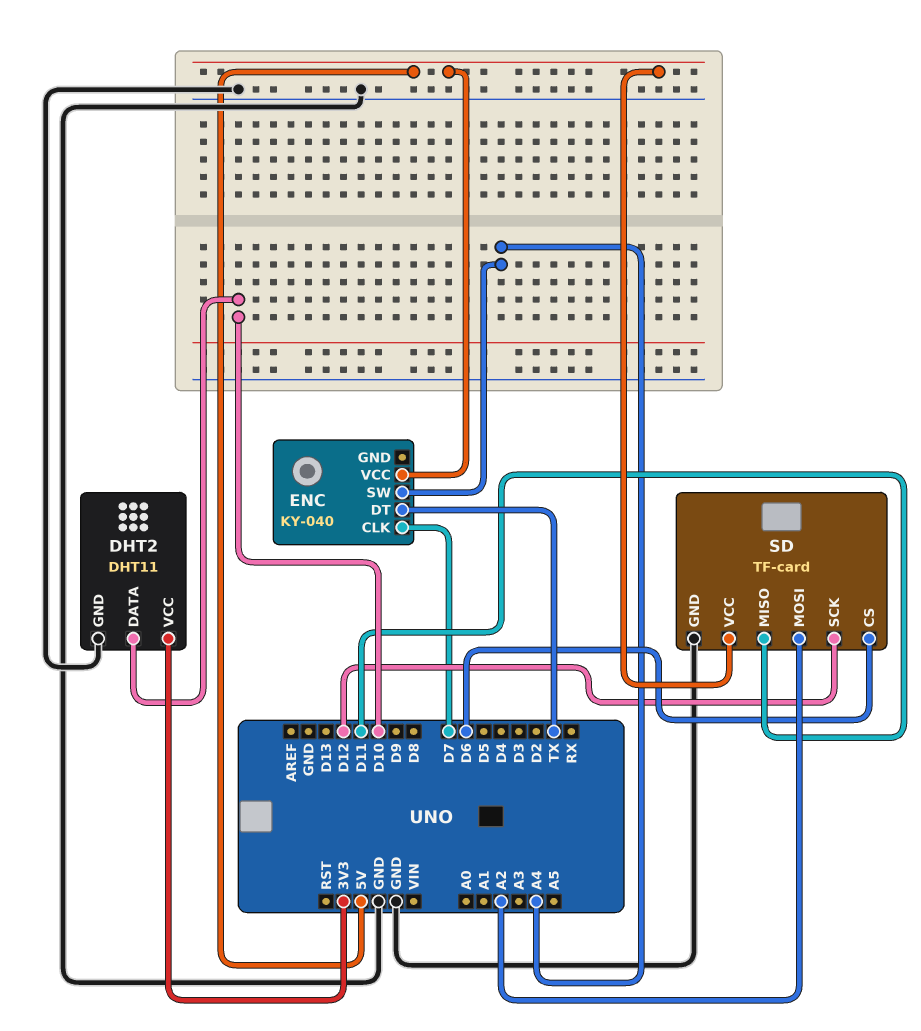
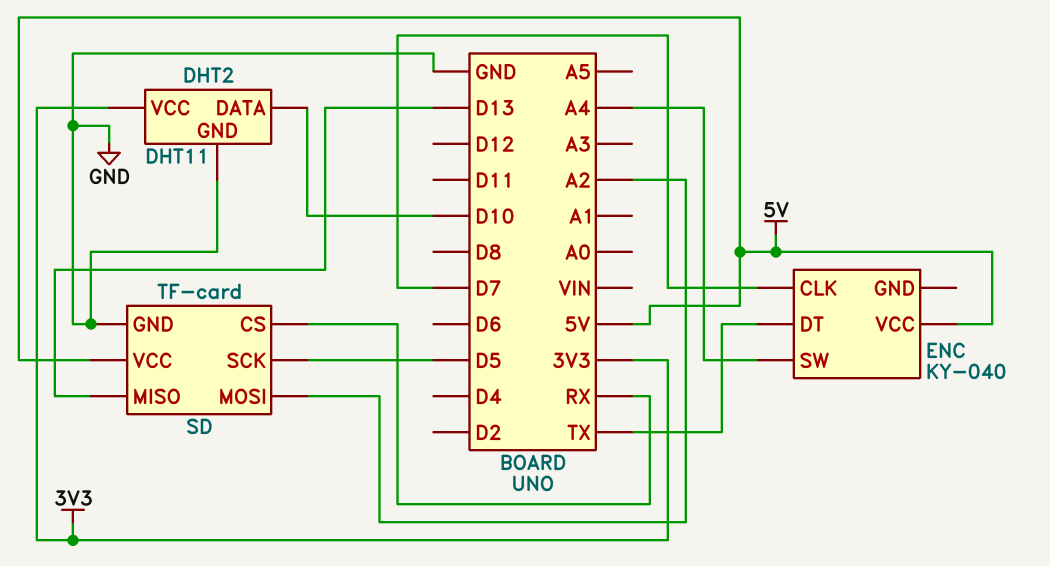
SD pin CS: D6 -> RX
SD pin MISO: D11 -> D13
SD pin SCK: D12 -> D5

